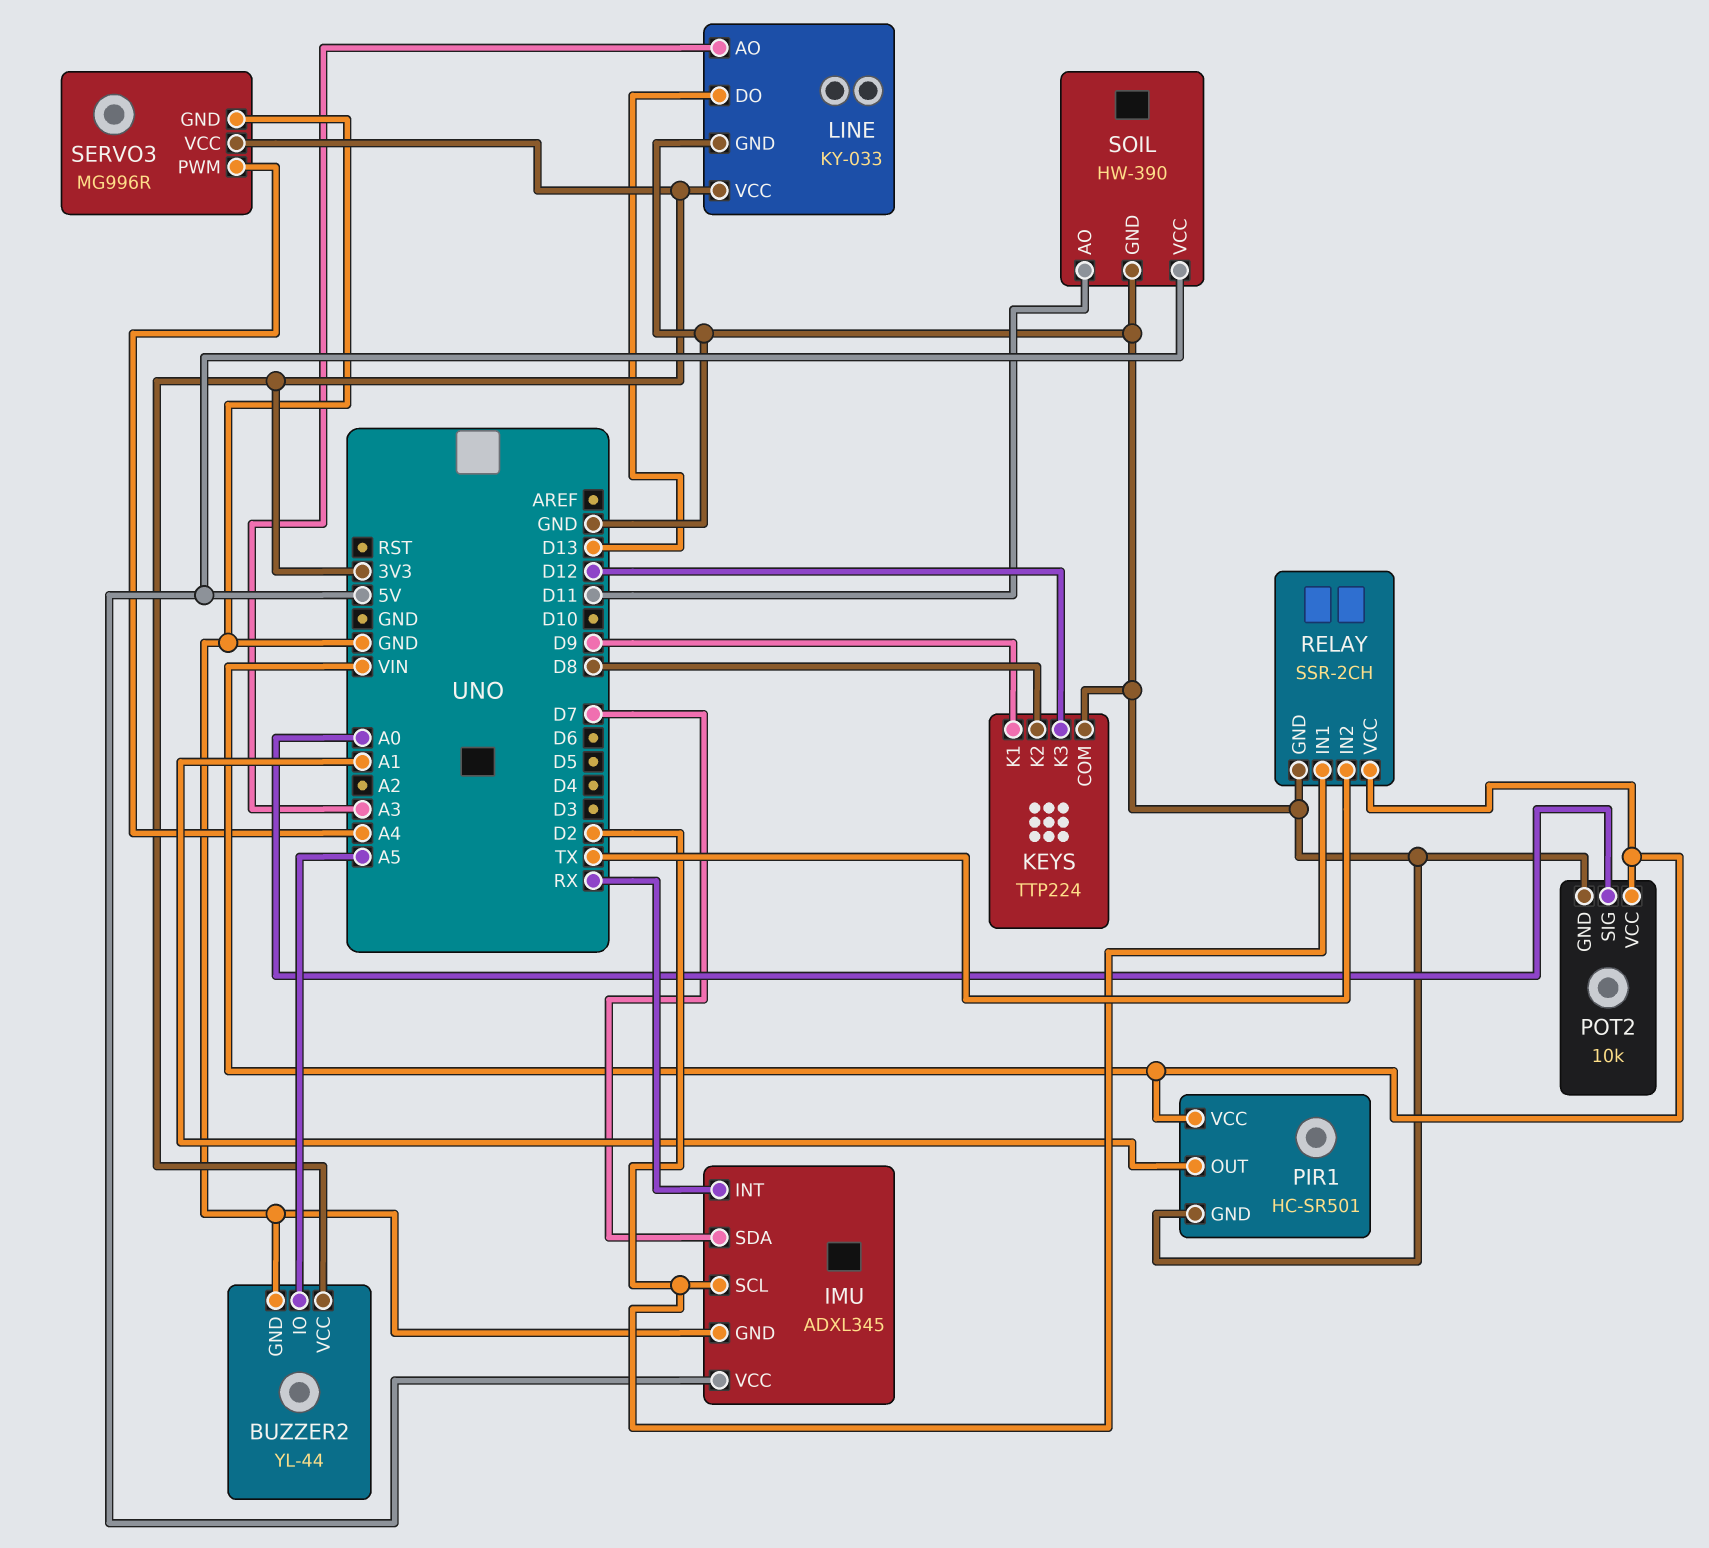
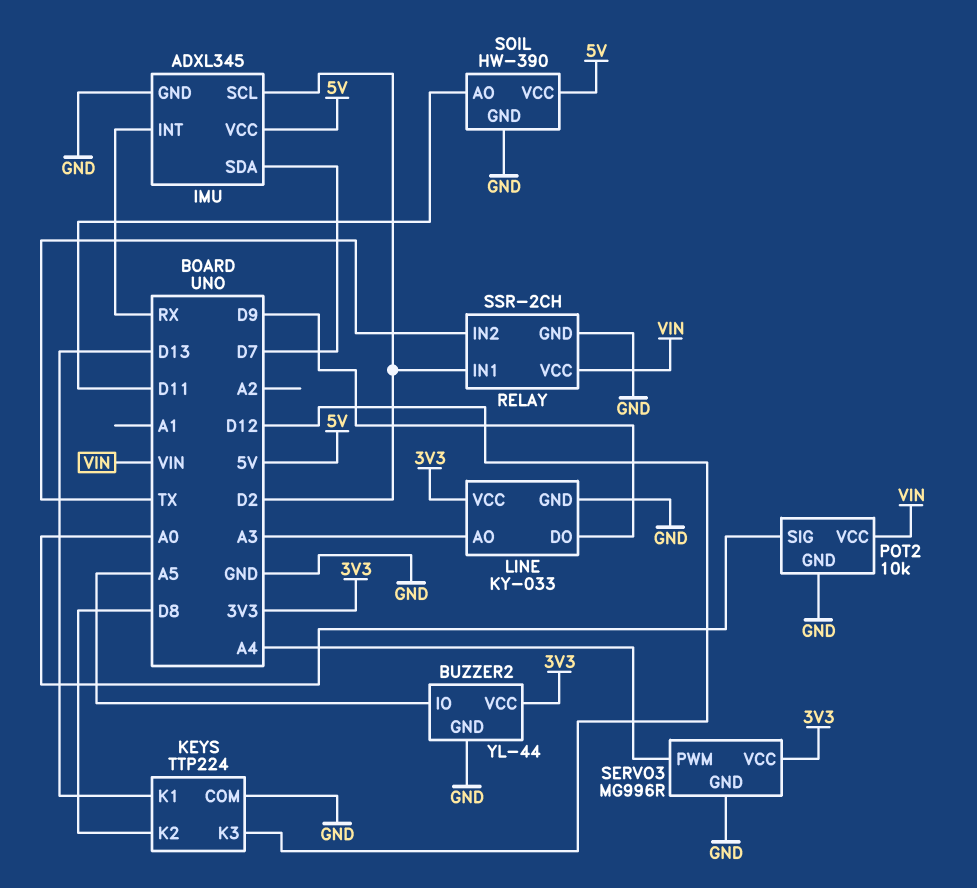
KEYS pin K1: D9 -> D13
LINE pin DO: D13 -> D9
PIR1: HC-SR501 -> none
PIR1 pin GND: GND -> none
PIR1 pin OUT: A1 -> none
PIR1 pin VCC: VIN -> none

